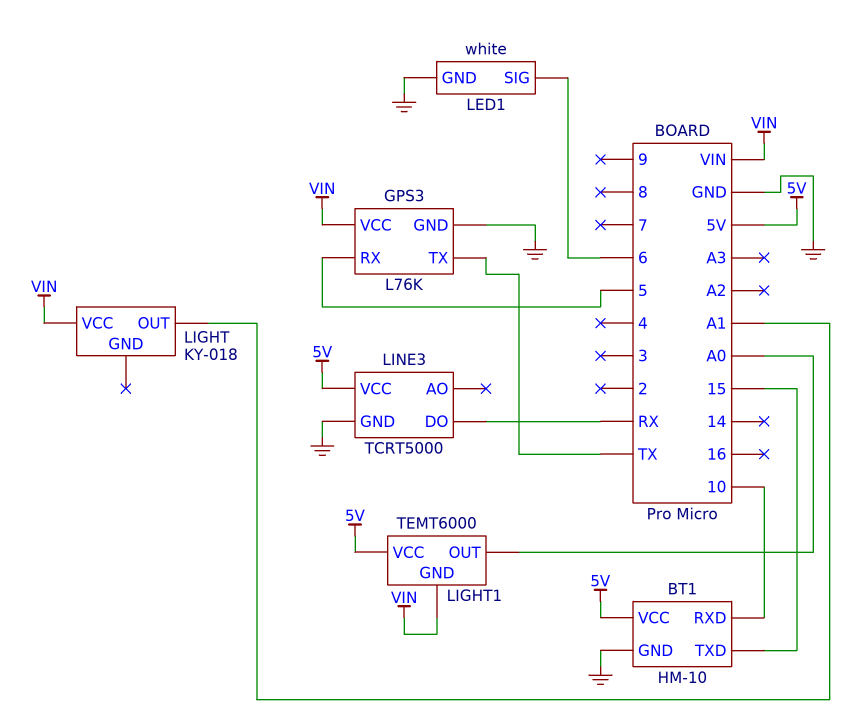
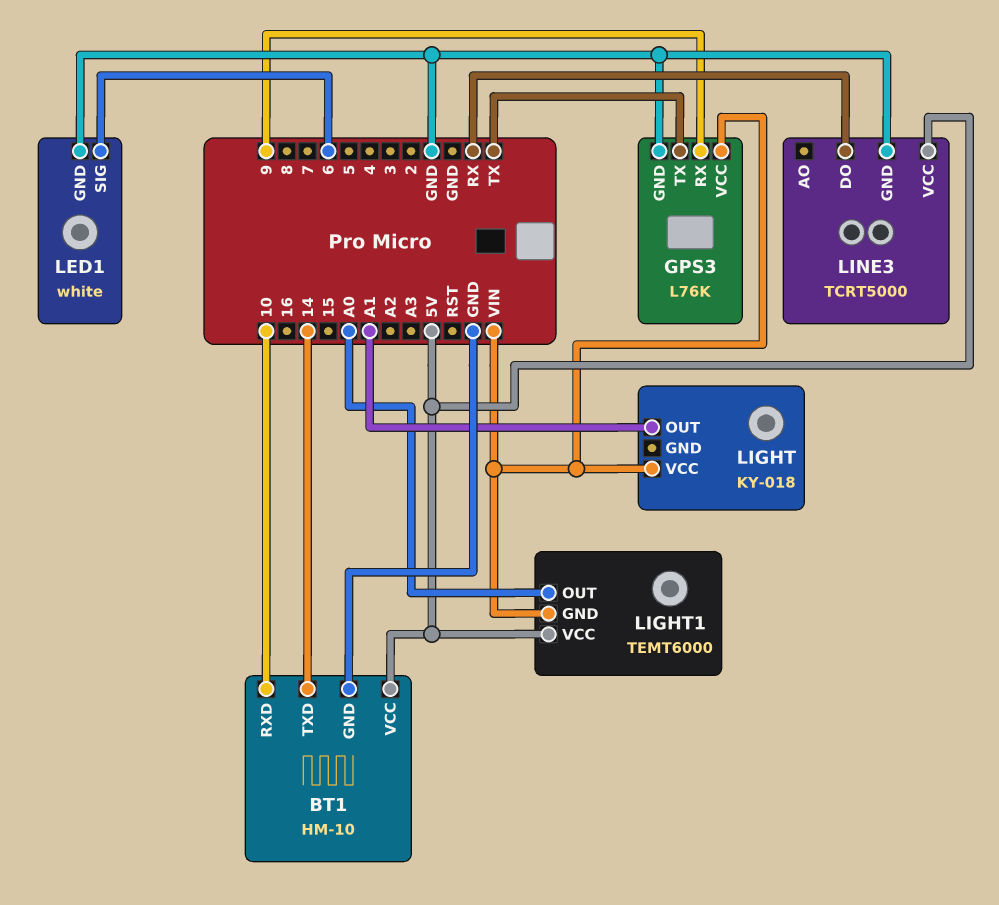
BT1 pin TXD: 15 -> 14
GPS3 pin RX: 5 -> 9

